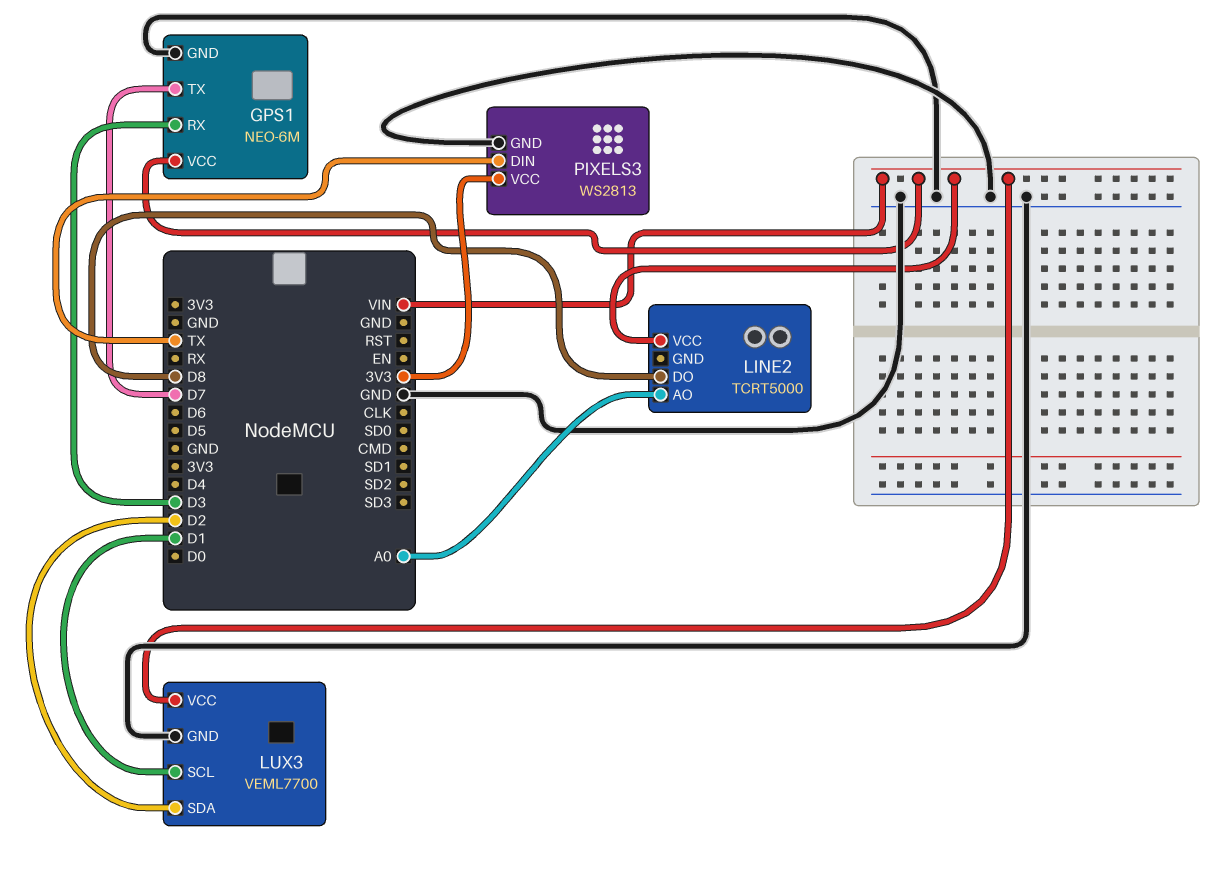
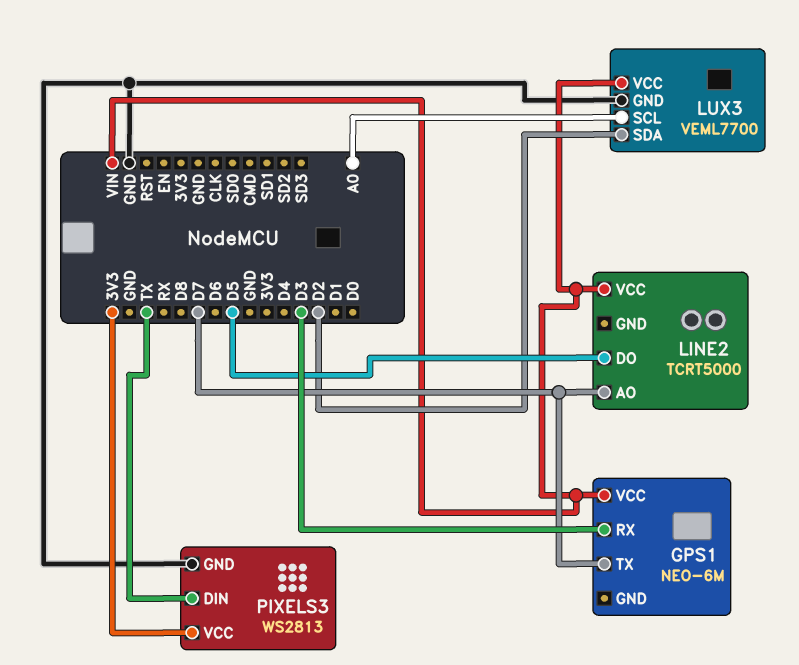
GPS1 pin GND: GND -> none
LINE2 pin AO: A0 -> D7
LINE2 pin DO: D8 -> D5
LUX3 pin SCL: D1 -> A0

